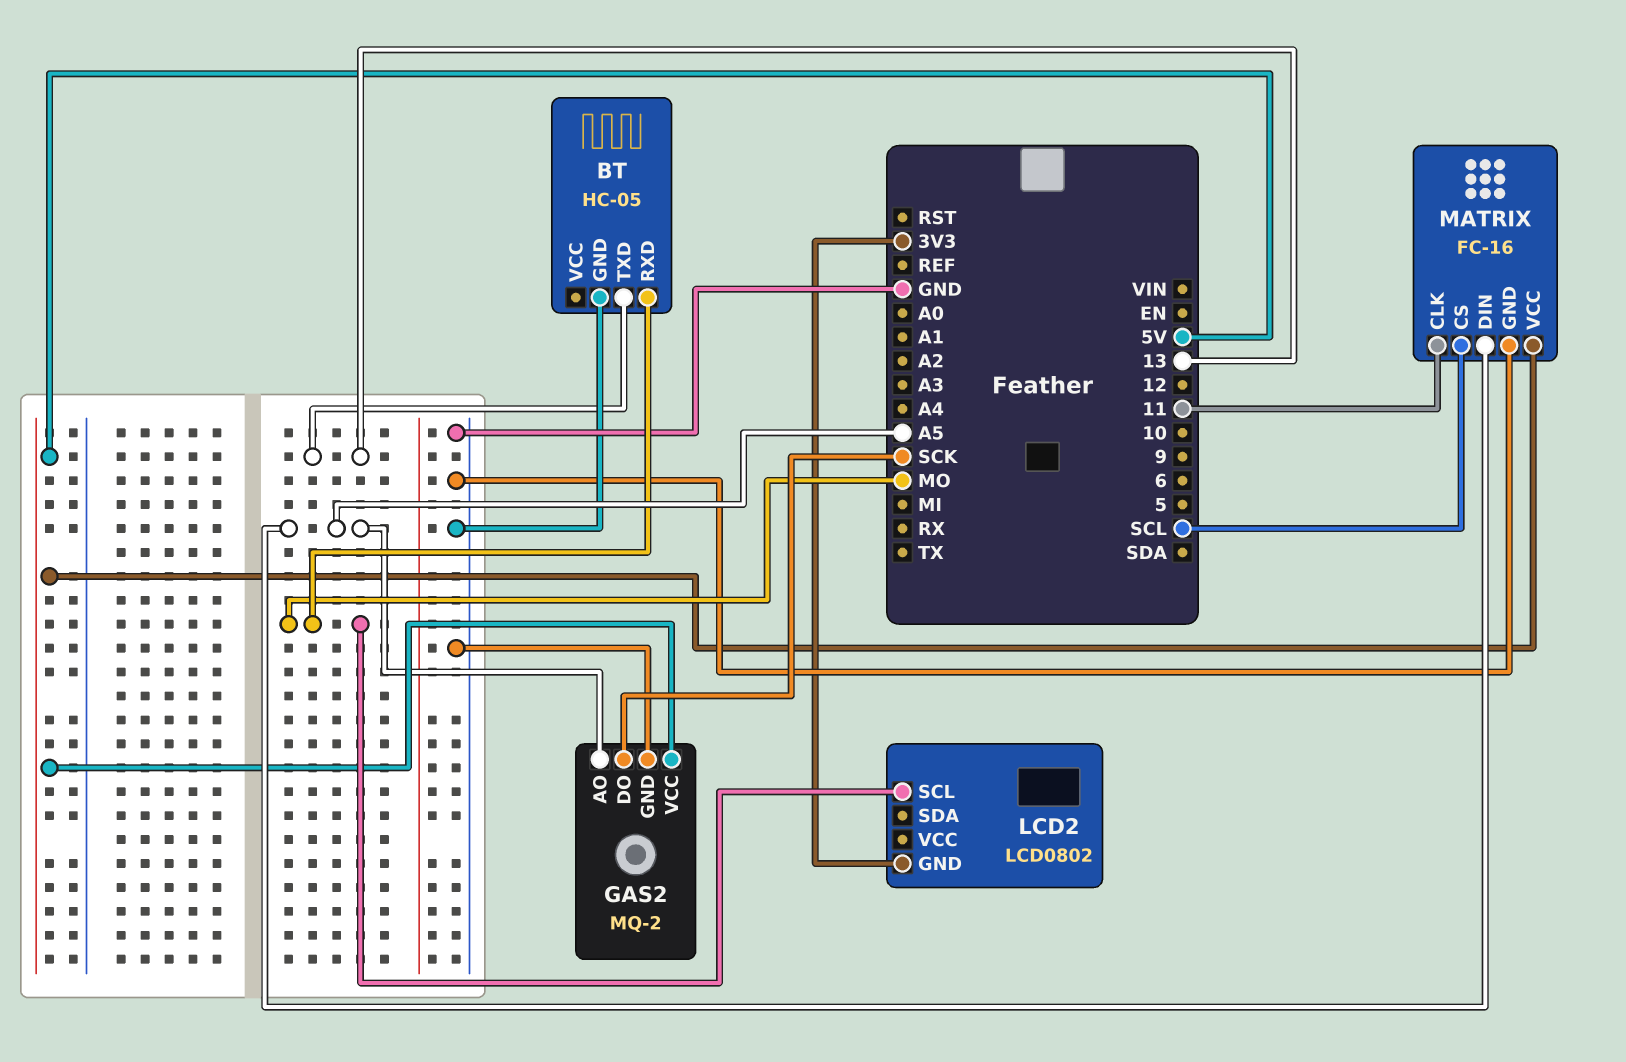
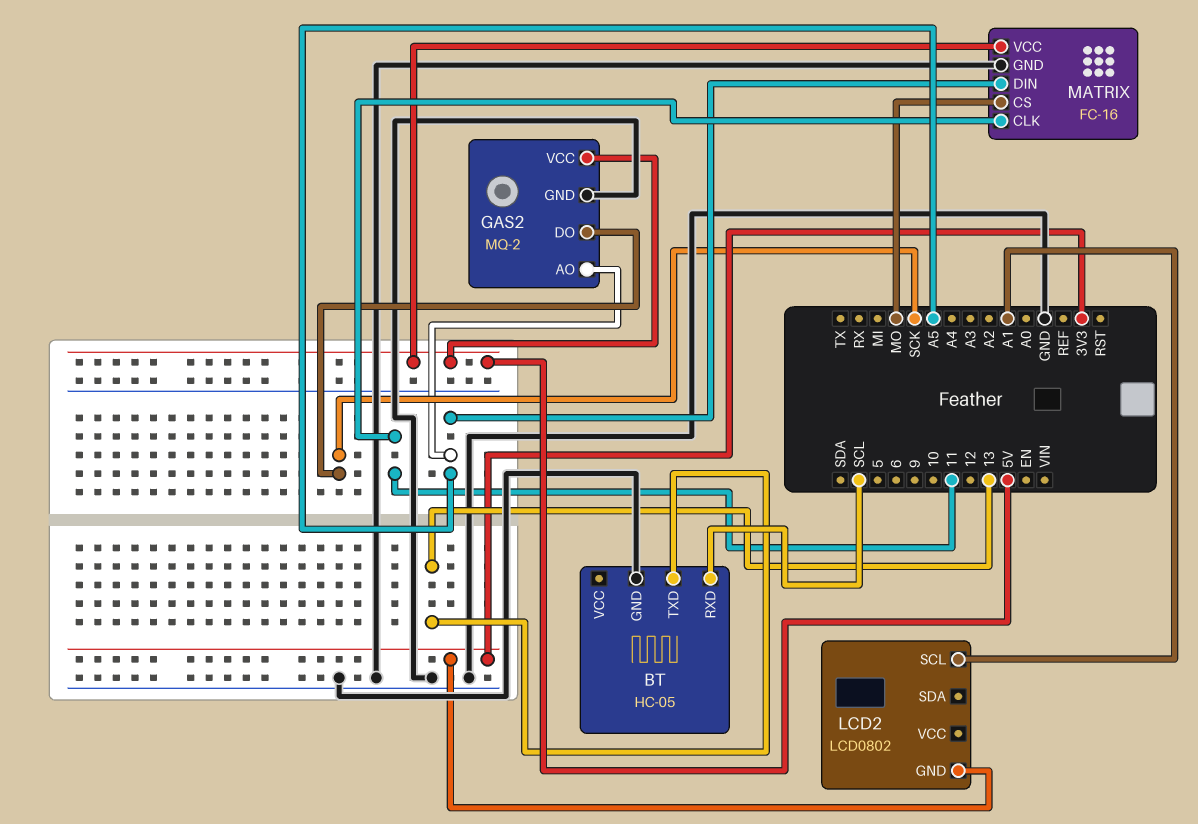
BT pin RXD: MO -> SCL
LCD2 pin SCL: MO -> A1
MATRIX pin CS: SCL -> MO

